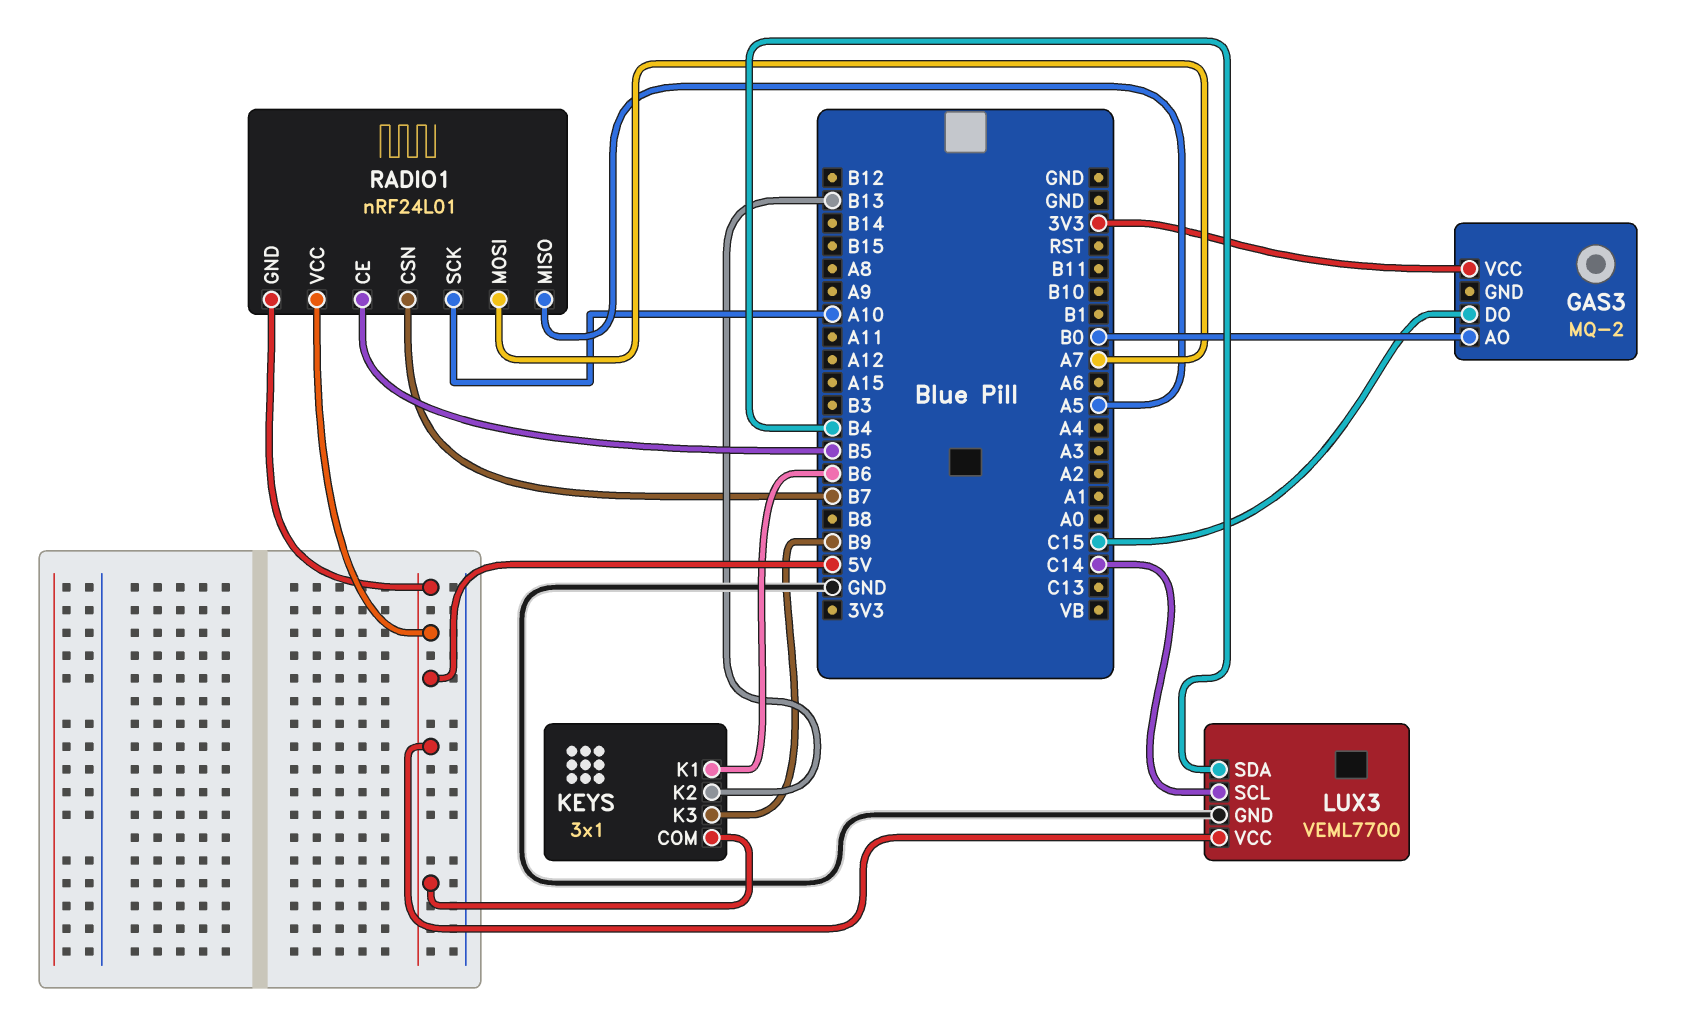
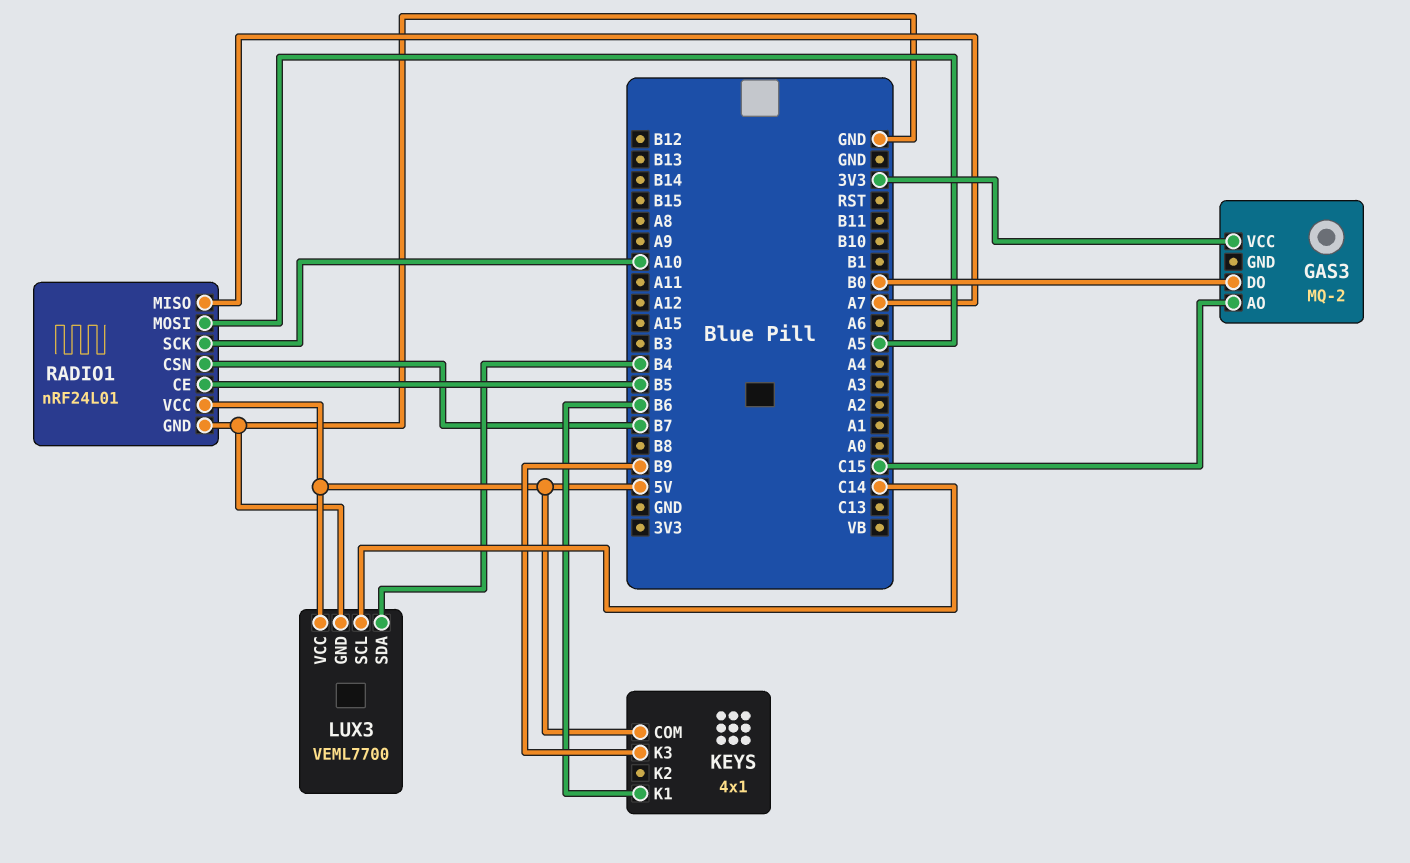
GAS3 pin AO: B0 -> C15
GAS3 pin DO: C15 -> B0
KEYS: 3x1 -> 4x1
KEYS pin K2: B13 -> none
RADIO1 pin GND: 5V -> GND
RADIO1 pin MISO: A5 -> A7
RADIO1 pin MOSI: A7 -> A5

